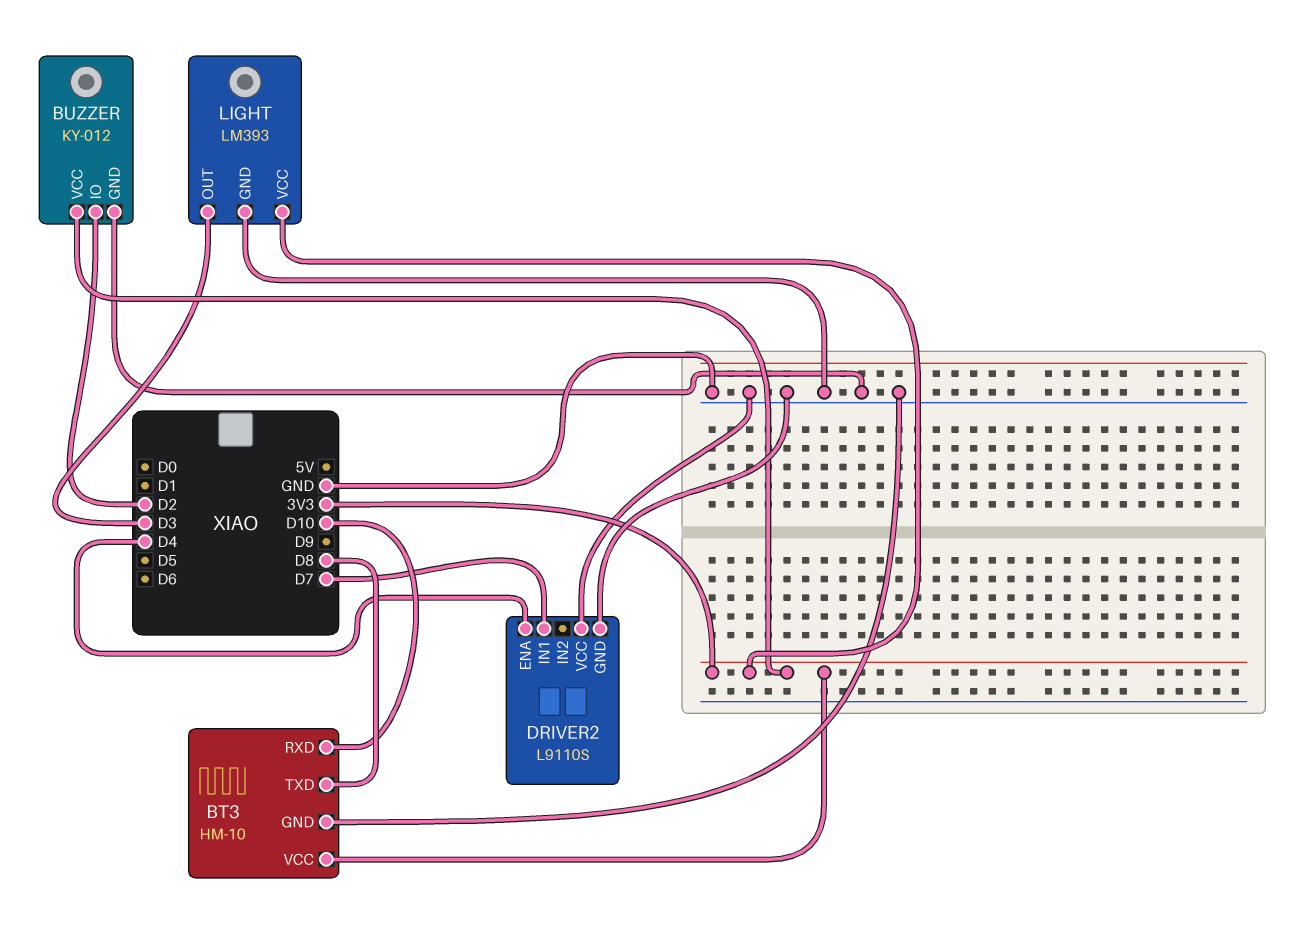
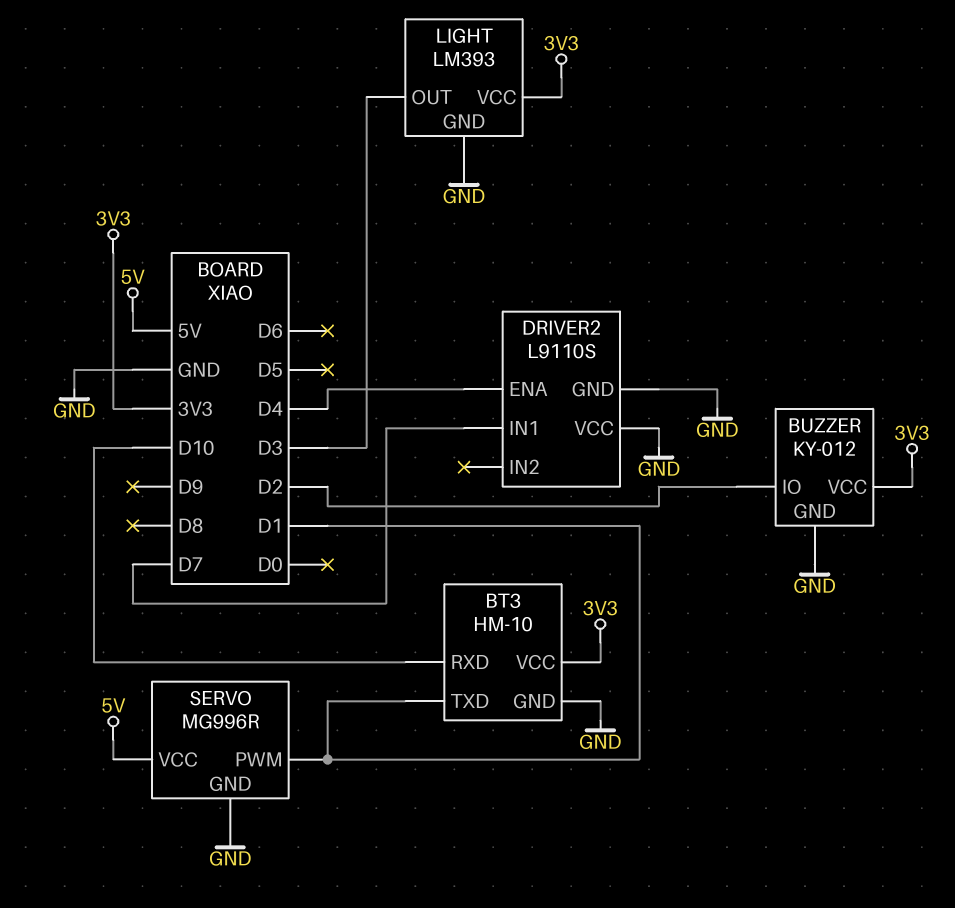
BT3 pin TXD: D8 -> D1
SERVO: none -> MG996R
SERVO pin GND: none -> GND
SERVO pin PWM: none -> D1
SERVO pin VCC: none -> 5V

